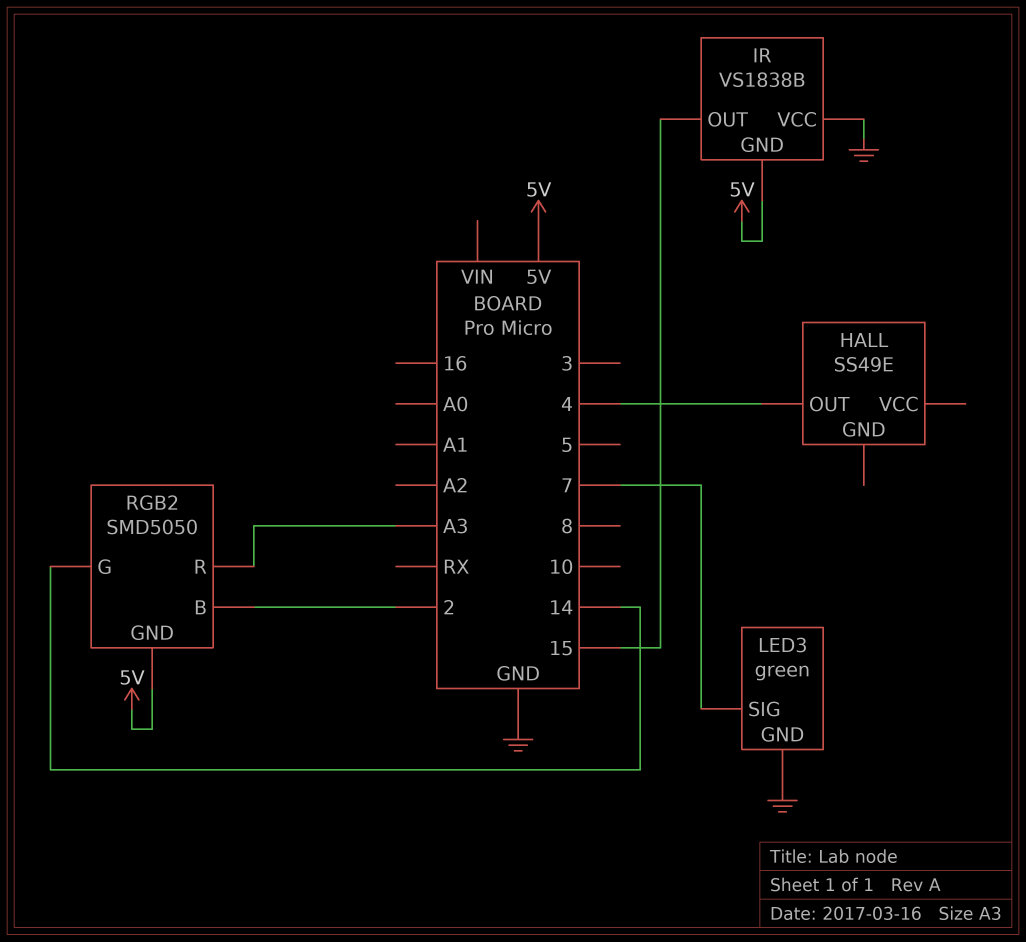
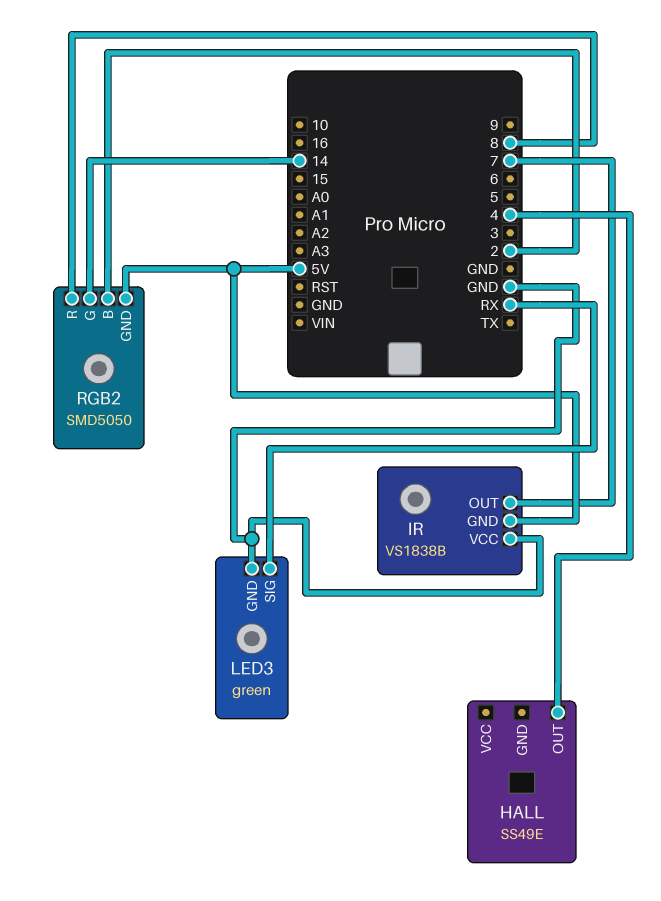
IR pin OUT: 15 -> 7
LED3 pin SIG: 7 -> RX
RGB2 pin R: A3 -> 8

